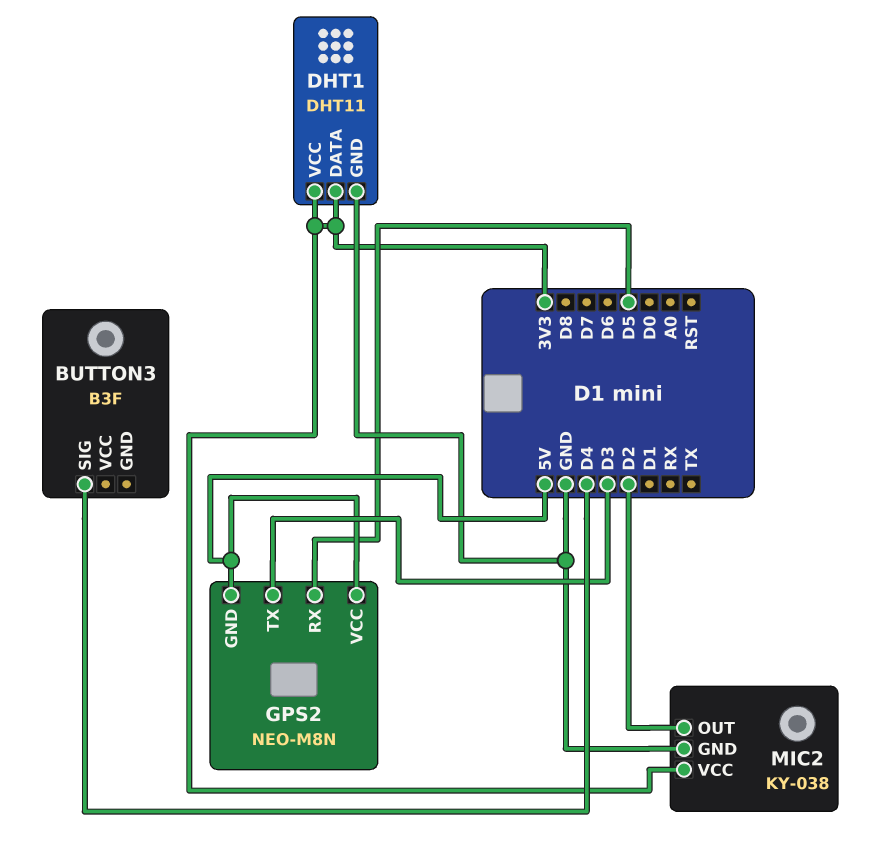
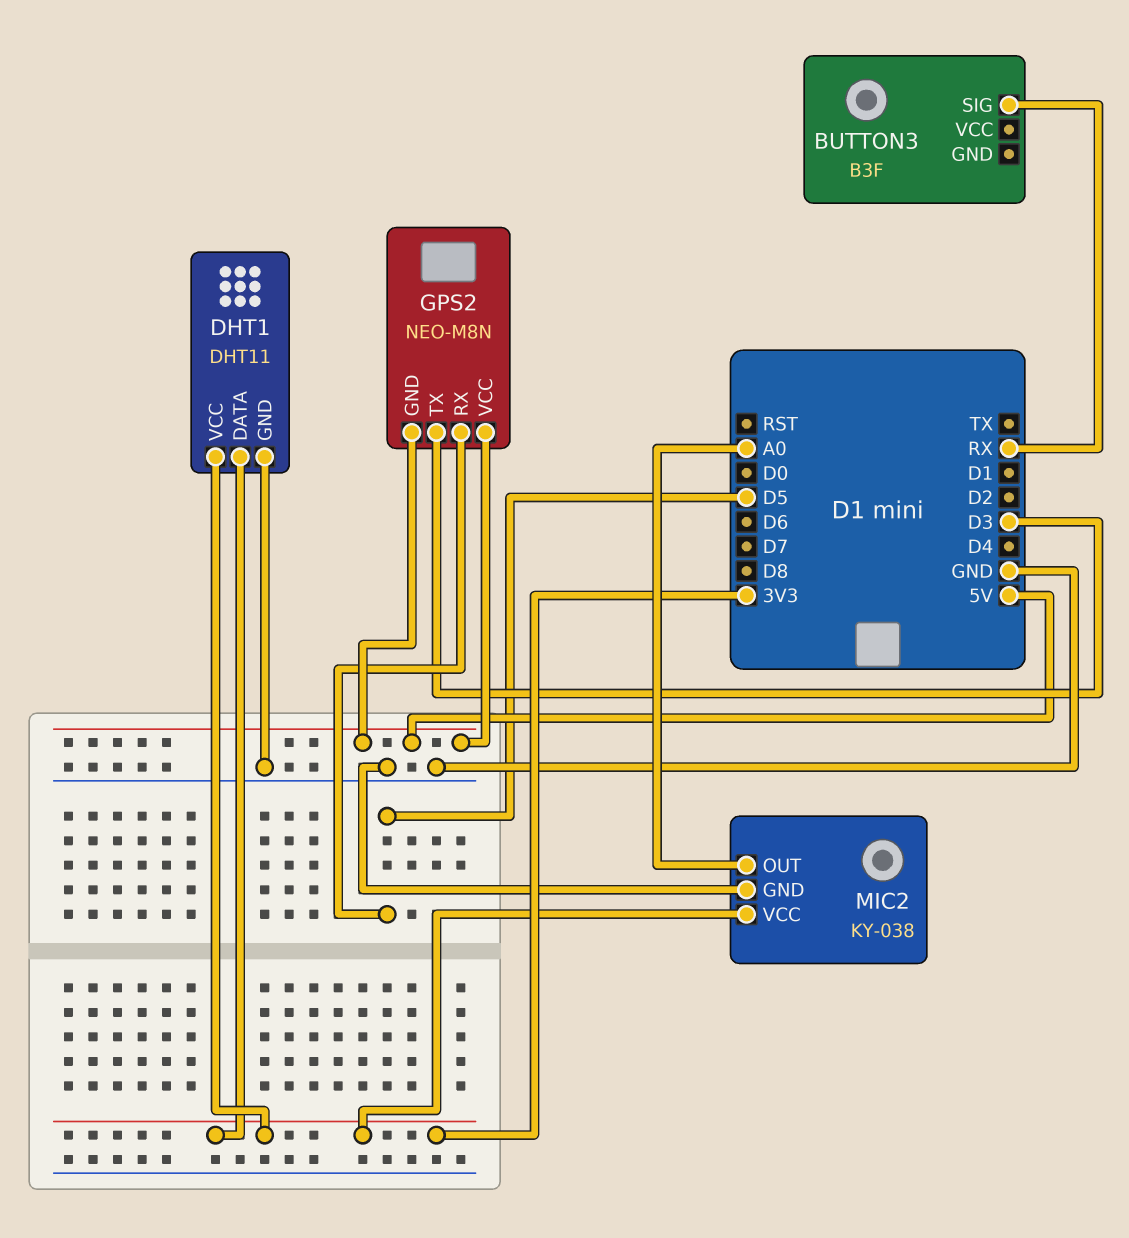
BUTTON3 pin SIG: D4 -> RX
MIC2 pin OUT: D2 -> A0

